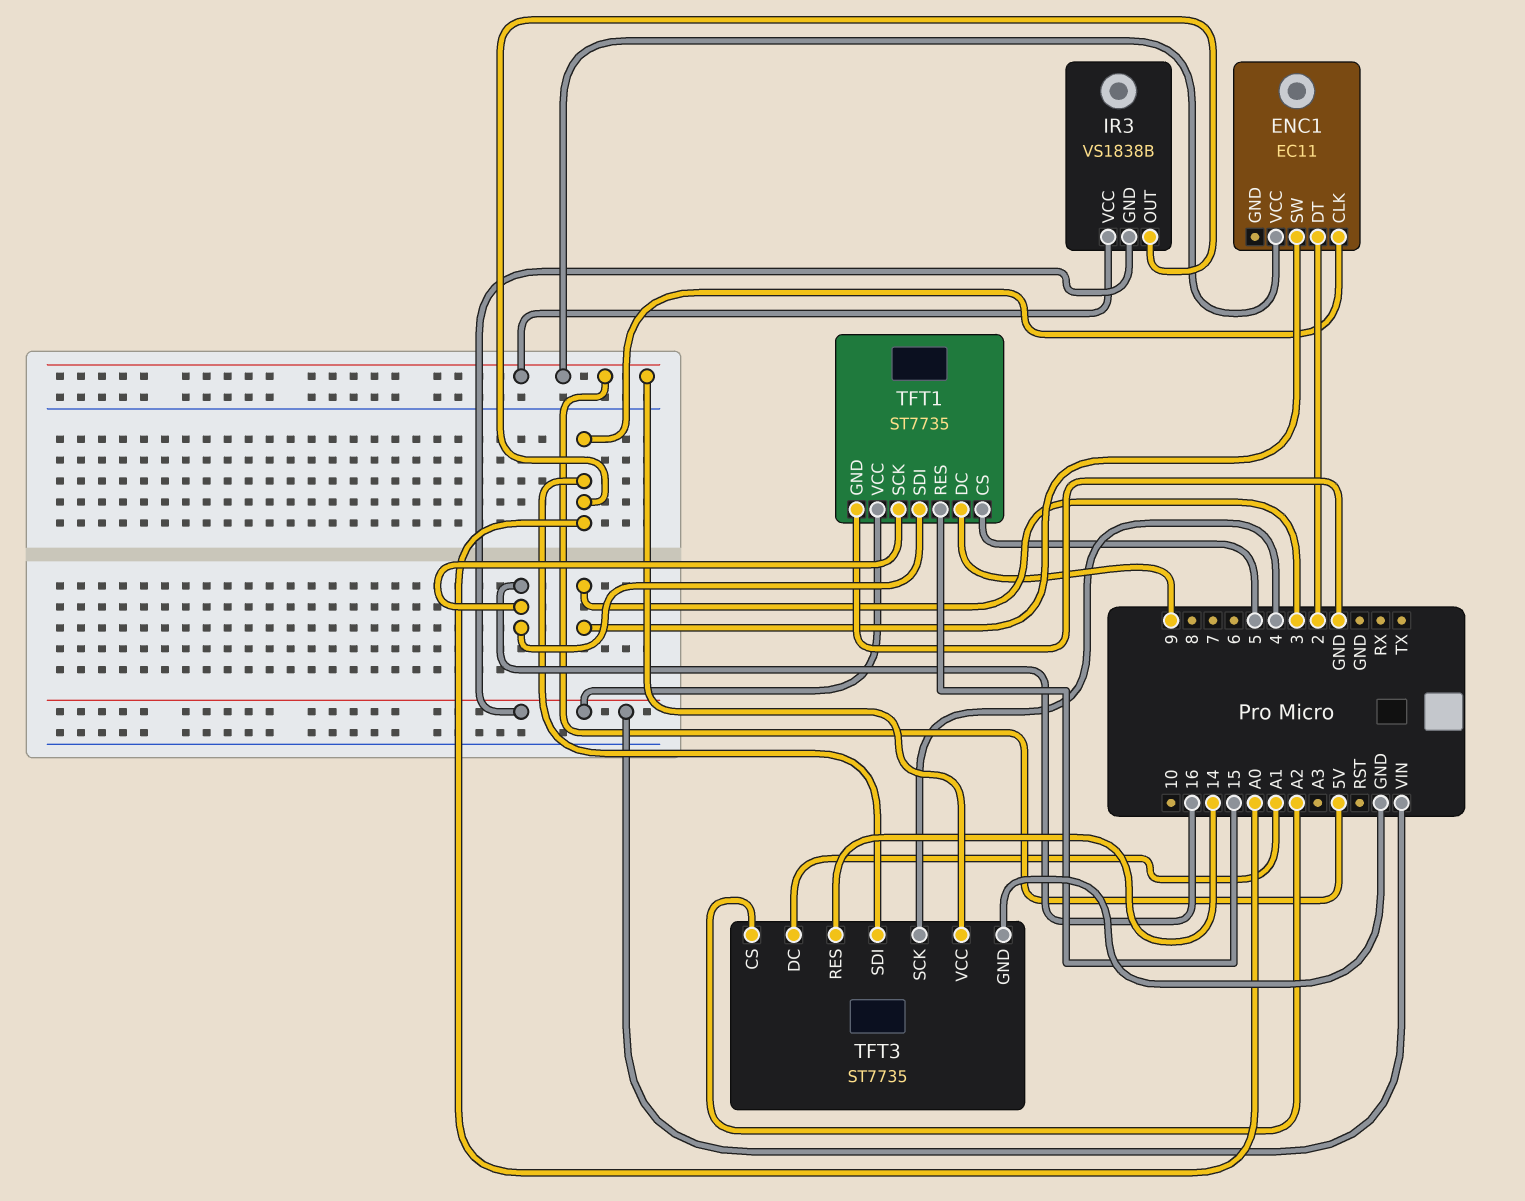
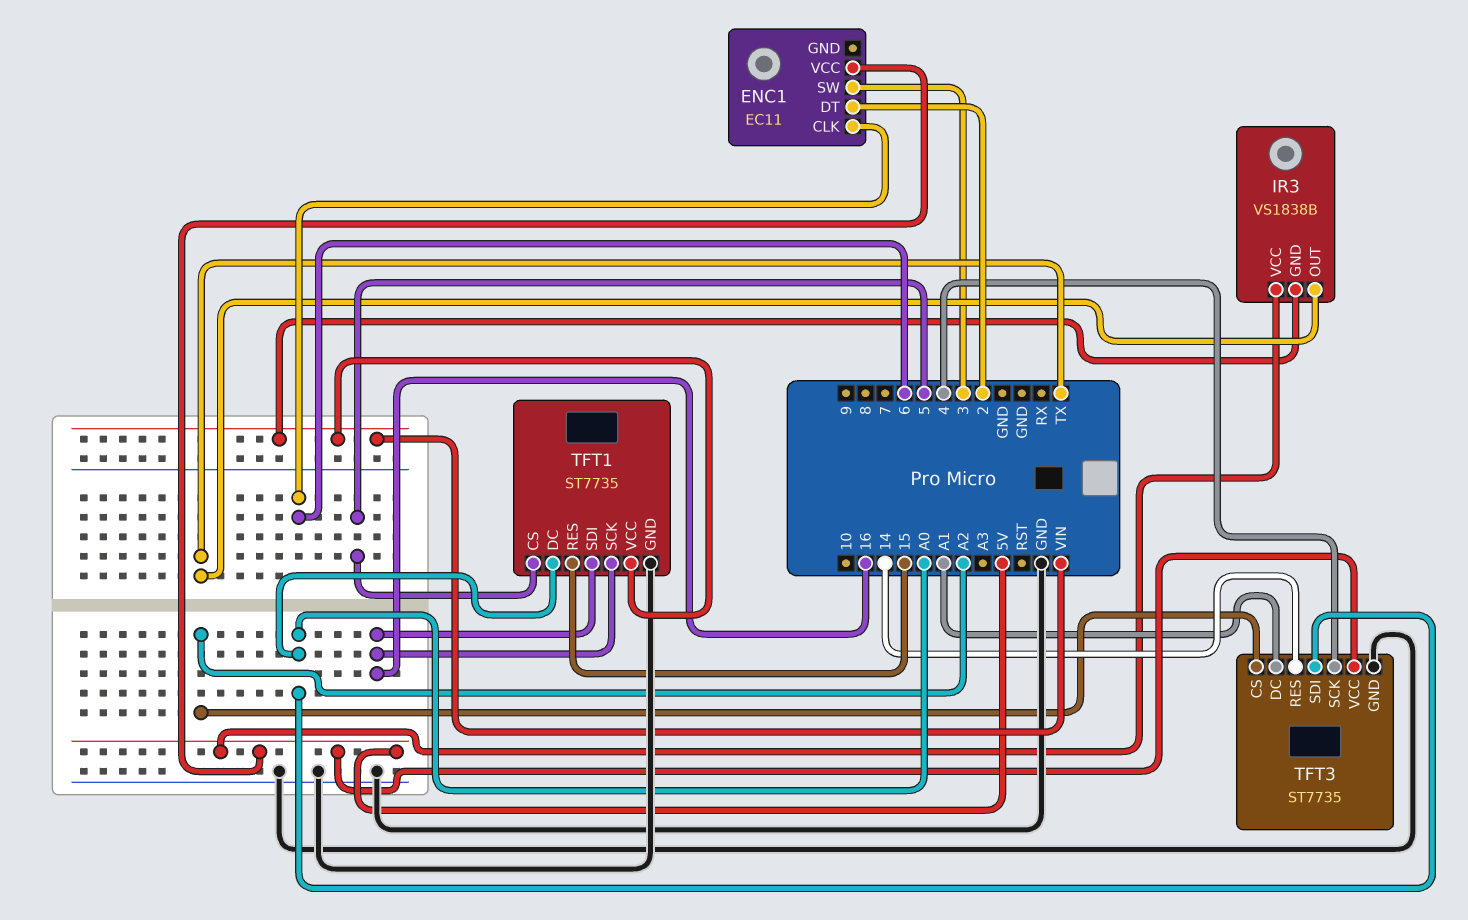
ENC1 pin CLK: A0 -> 6
IR3 pin OUT: A0 -> TX
TFT1 pin DC: 9 -> A0

